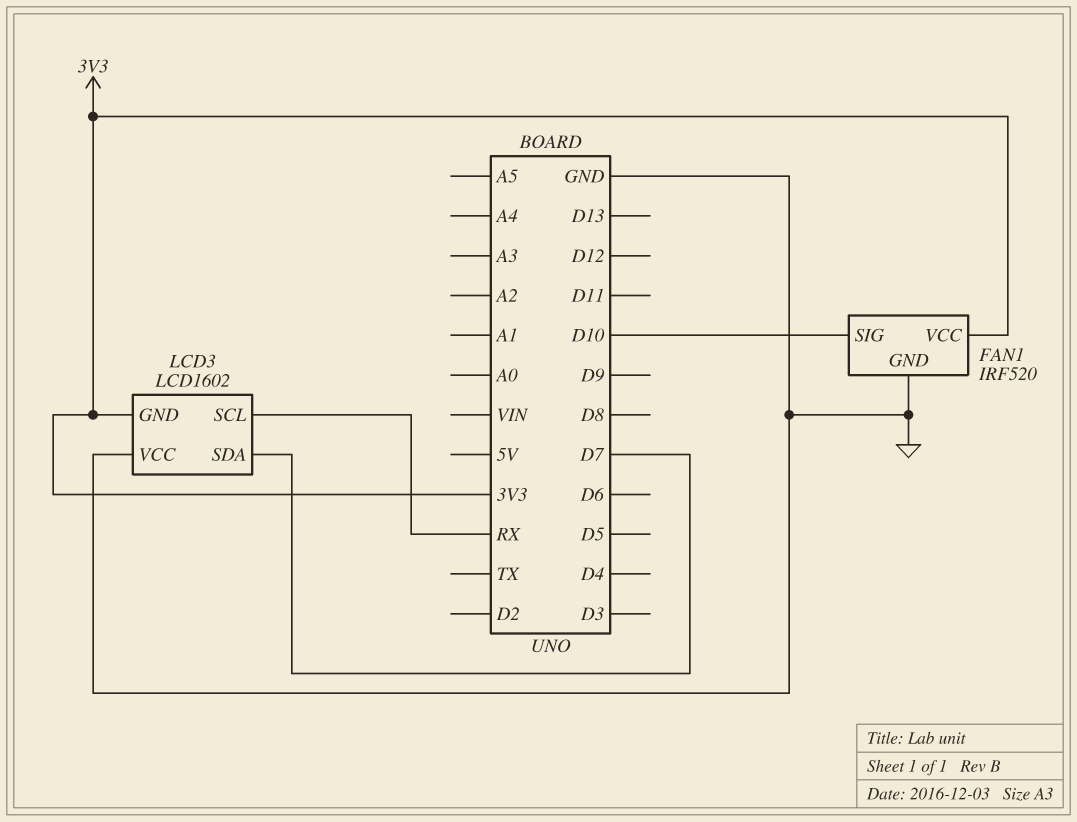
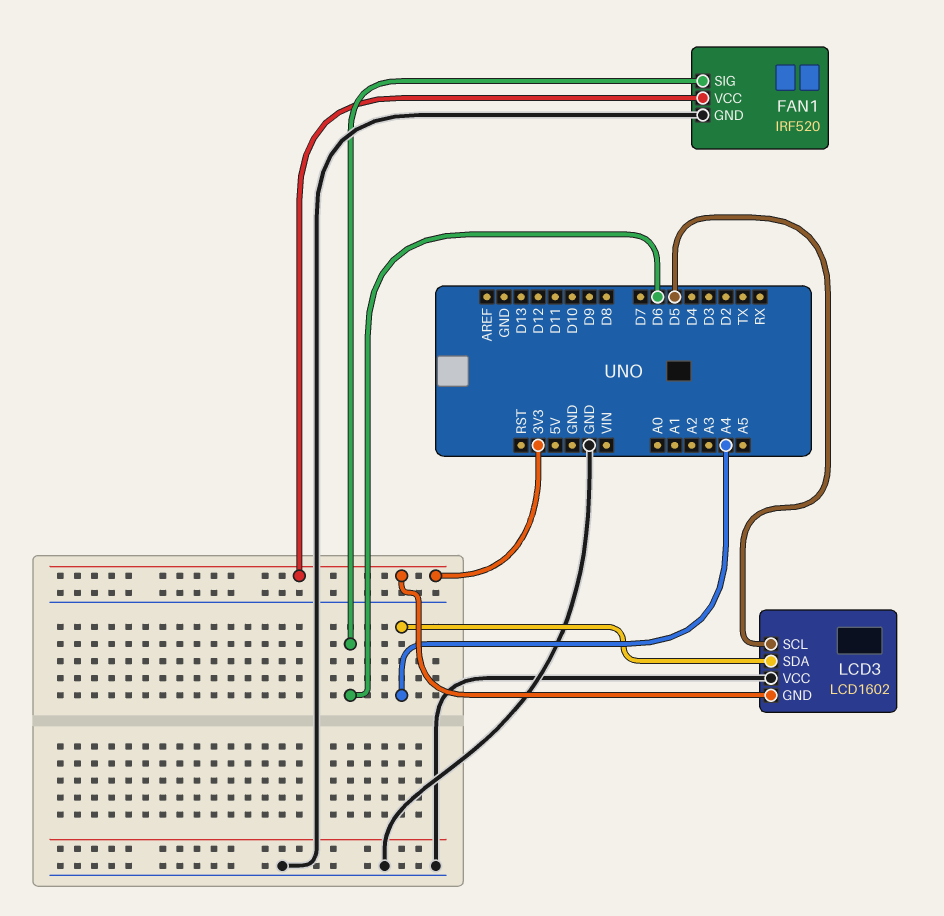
FAN1 pin SIG: D10 -> D6
LCD3 pin SCL: RX -> D5
LCD3 pin SDA: D7 -> A4

